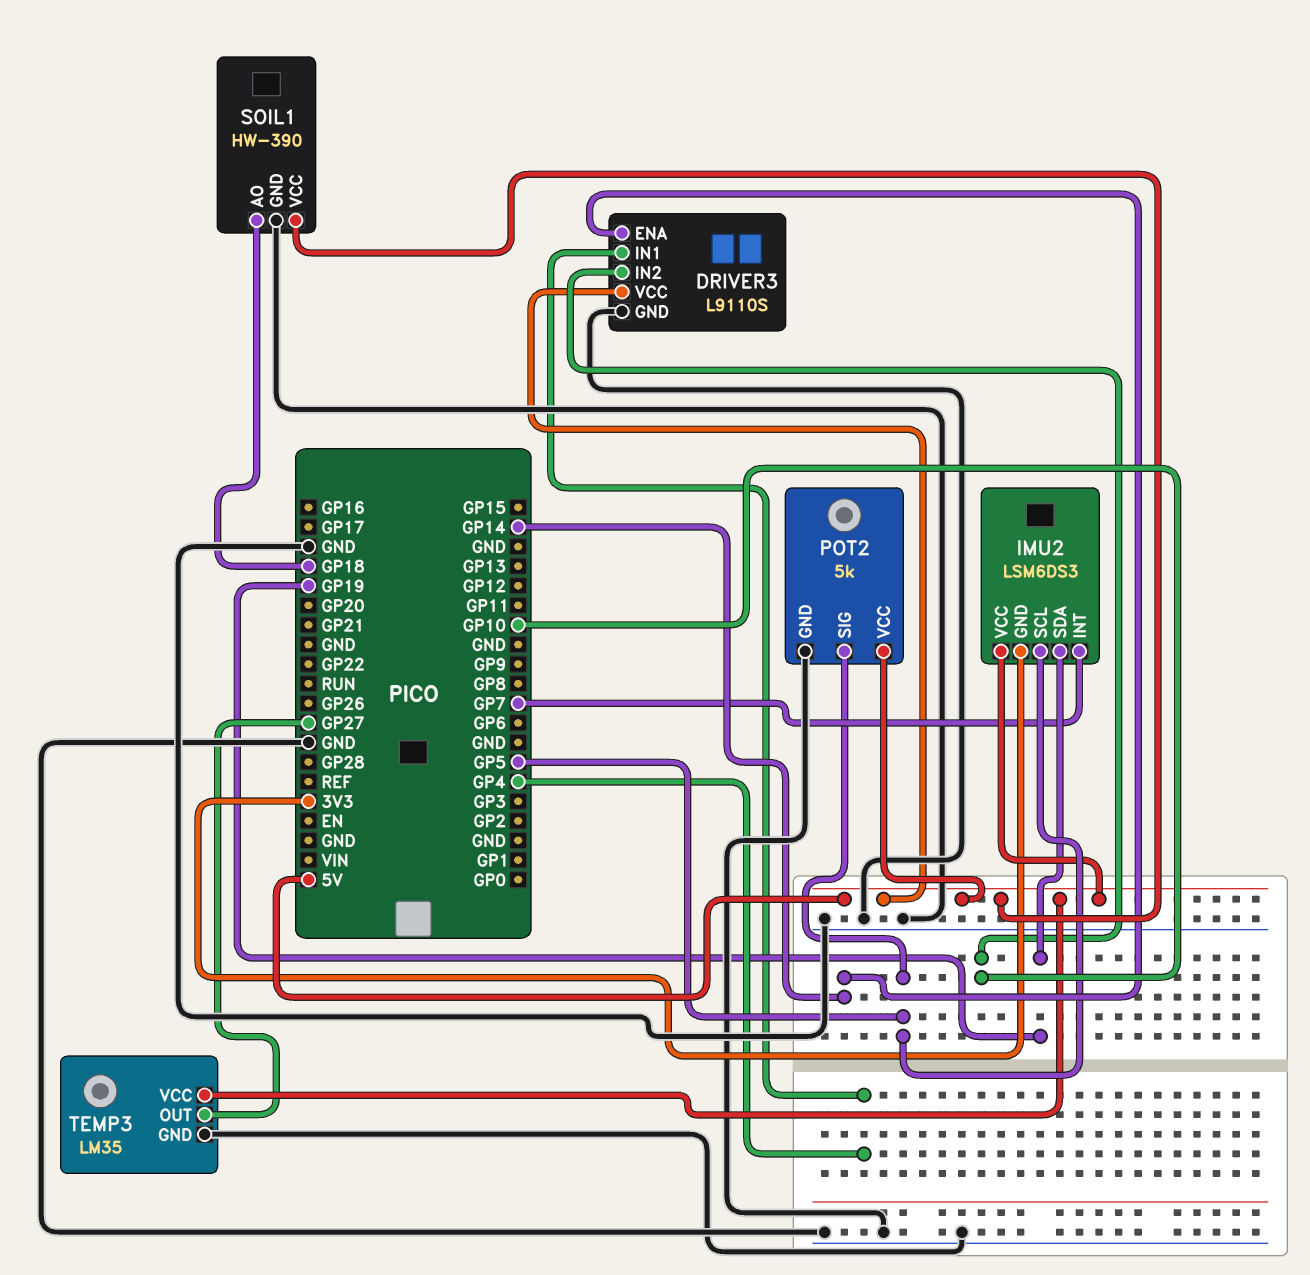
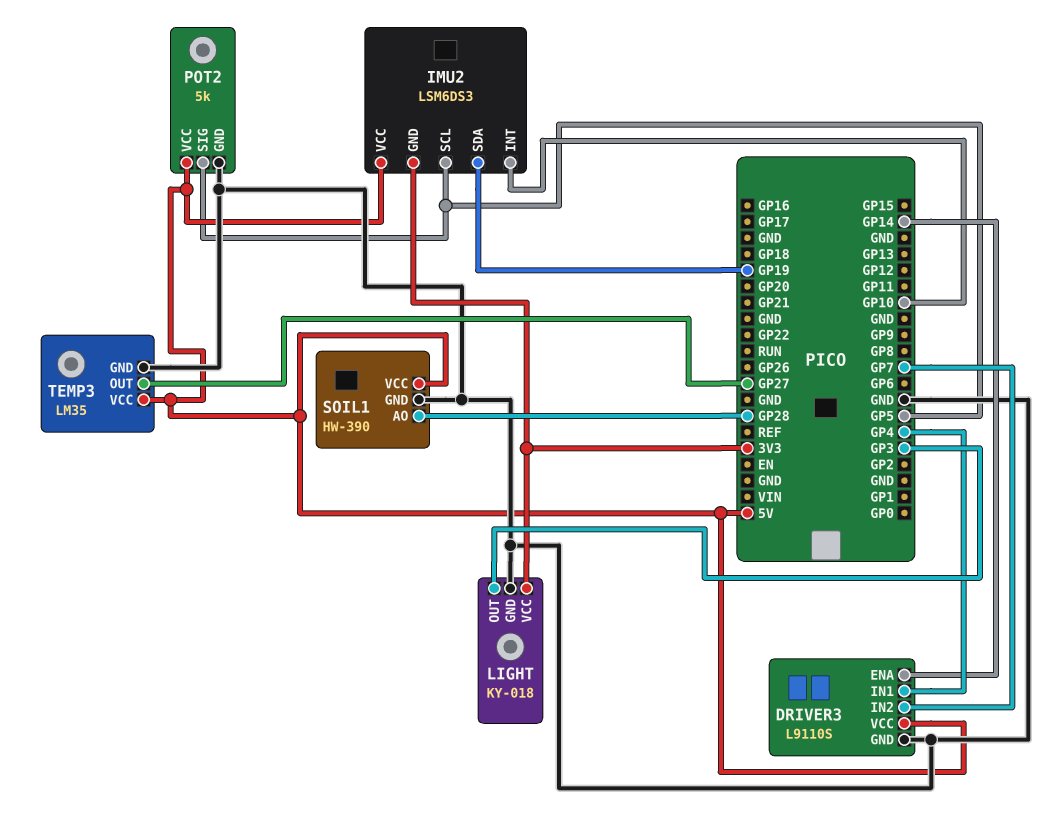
DRIVER3 pin IN2: GP10 -> GP7
IMU2 pin INT: GP7 -> GP10
LIGHT: none -> KY-018
LIGHT pin GND: none -> GND
LIGHT pin OUT: none -> GP3
LIGHT pin VCC: none -> 3V3
SOIL1 pin AO: GP18 -> GP28

